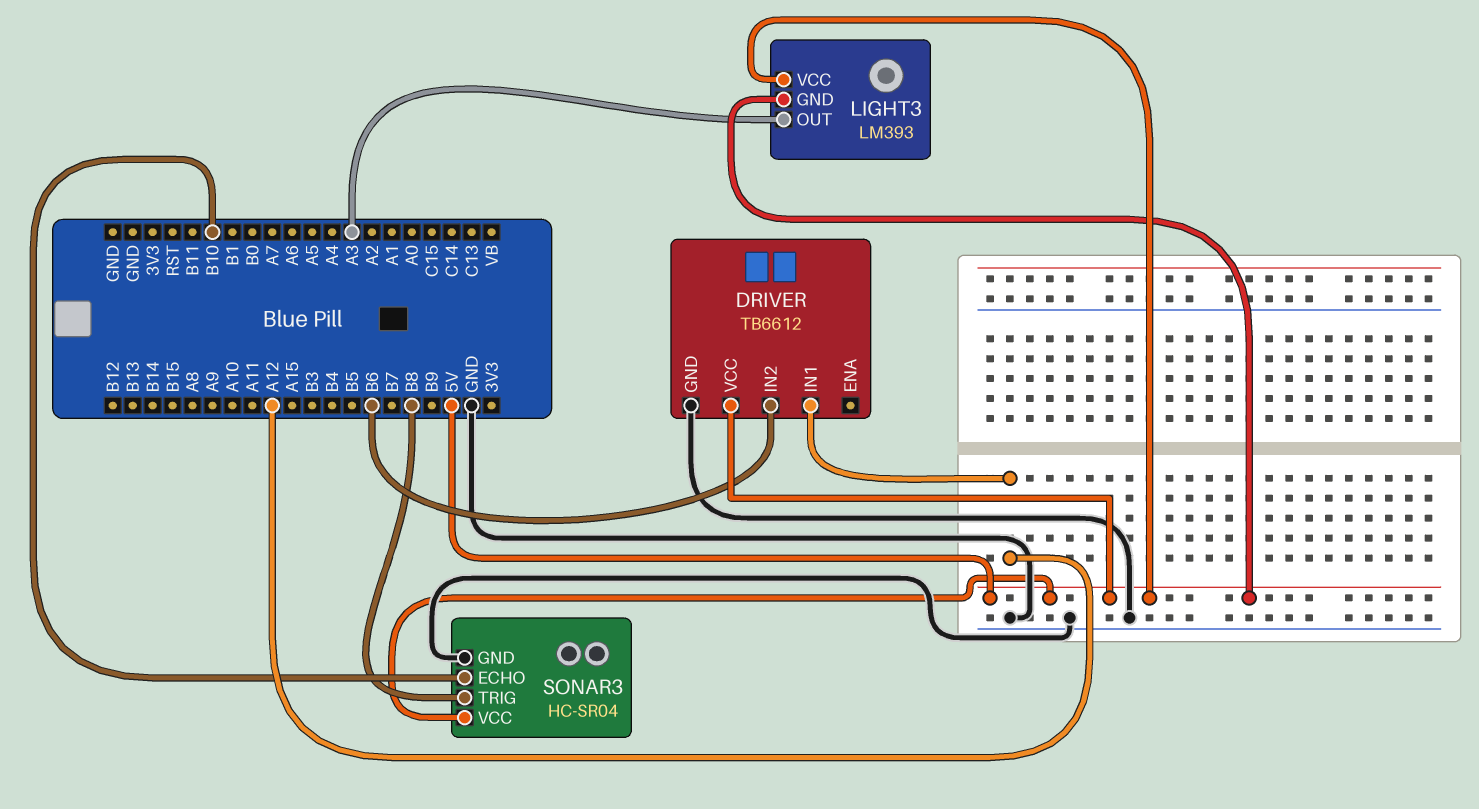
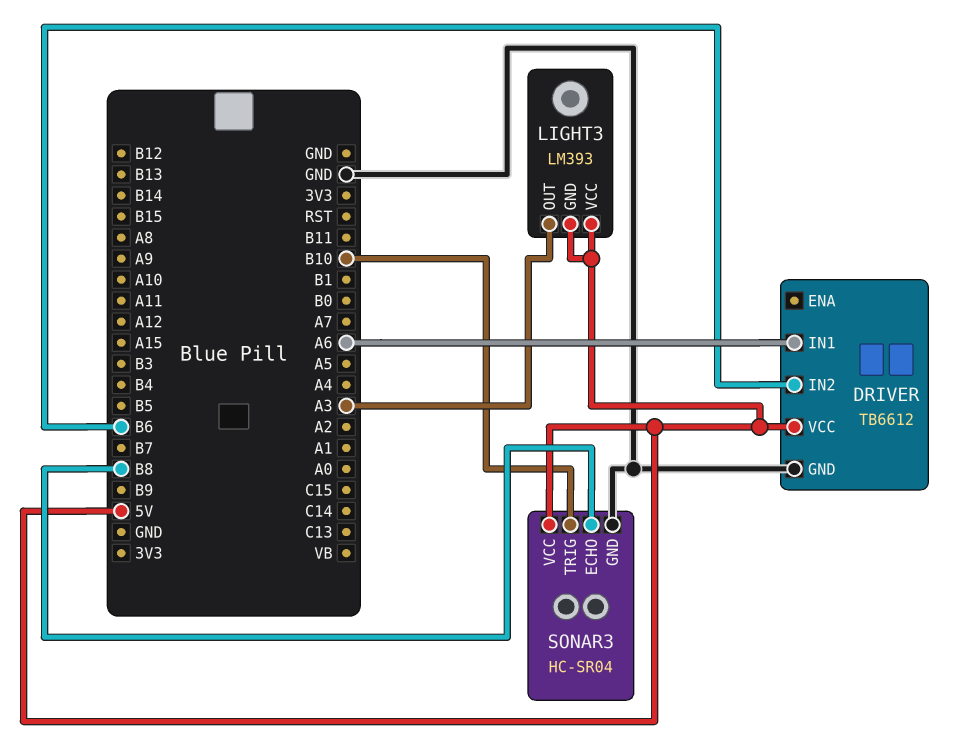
DRIVER pin IN1: A12 -> A6
SONAR3 pin ECHO: B10 -> B8
SONAR3 pin TRIG: B8 -> B10

